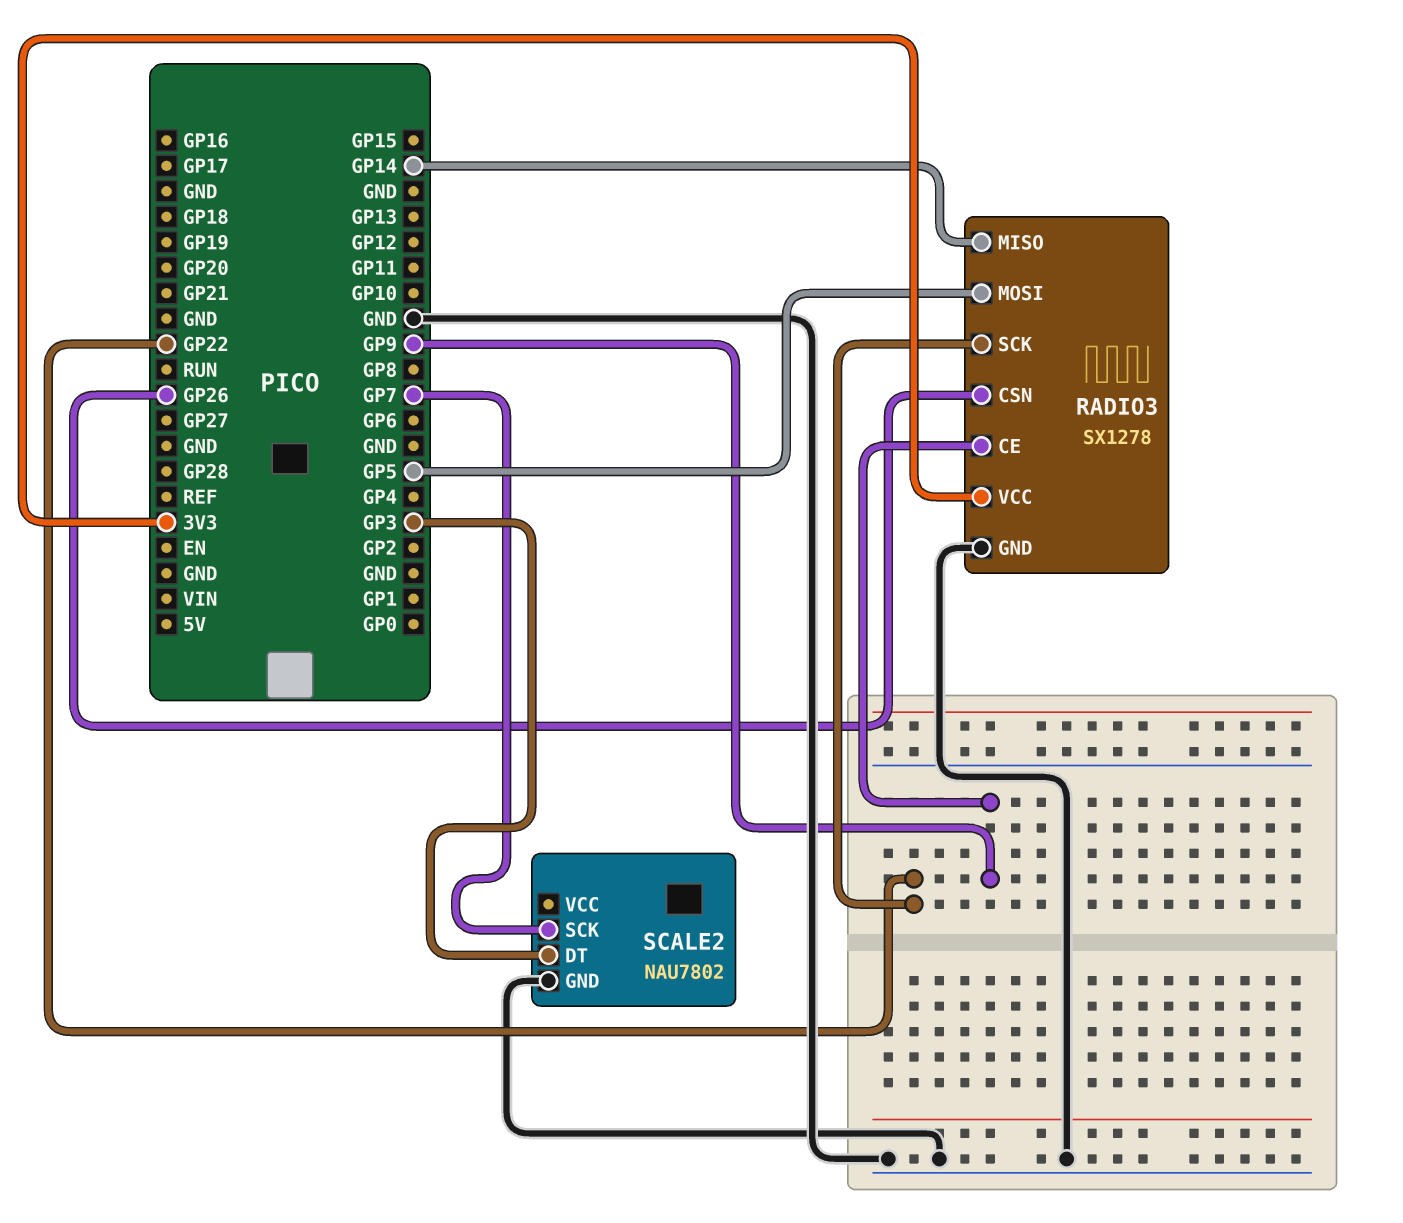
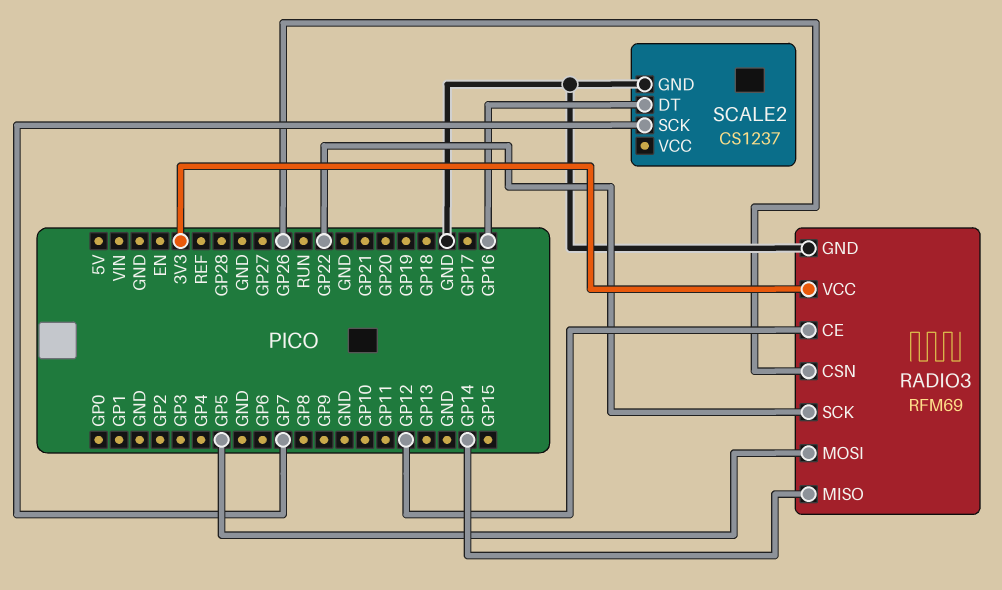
RADIO3: SX1278 -> RFM69
RADIO3 pin CE: GP9 -> GP12
SCALE2: NAU7802 -> CS1237
SCALE2 pin DT: GP3 -> GP16

